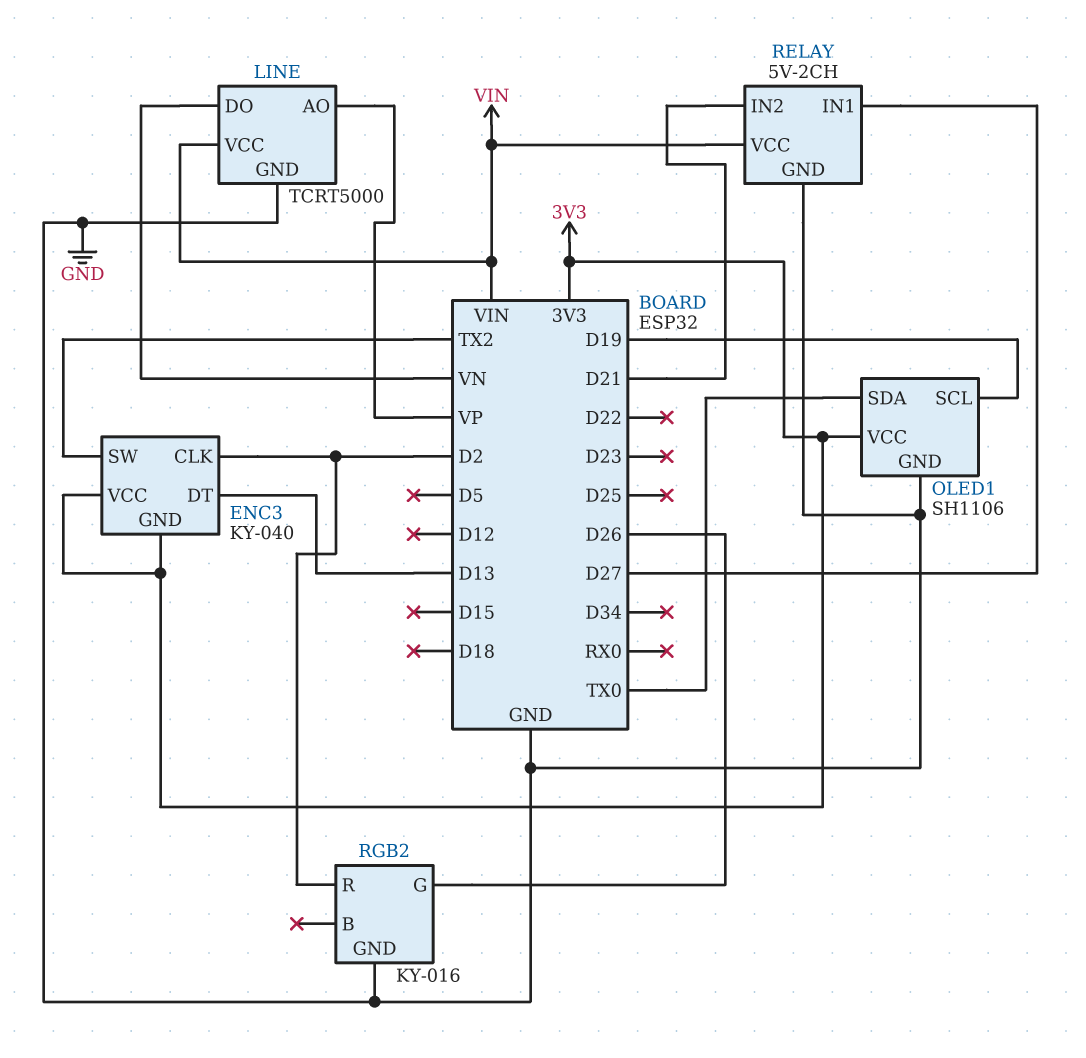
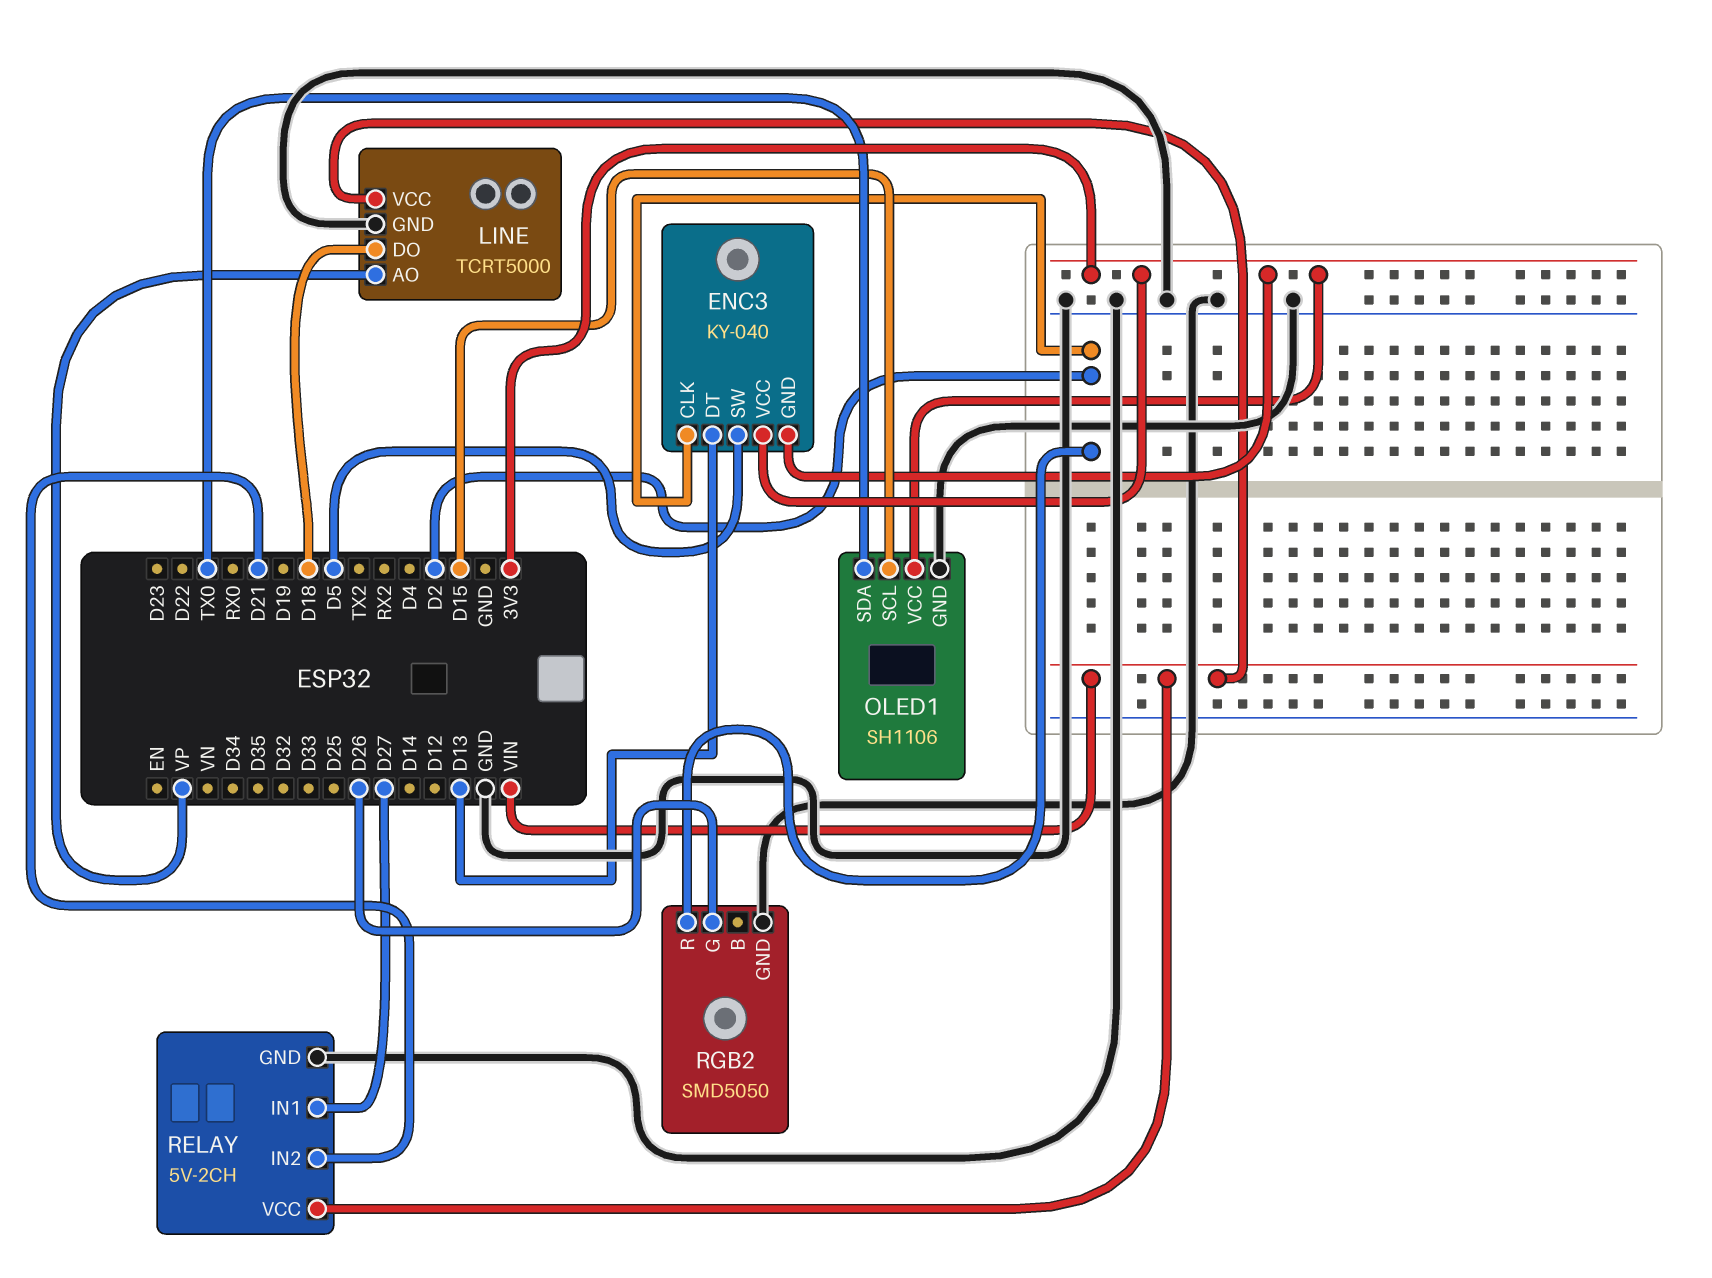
ENC3 pin SW: TX2 -> D5
LINE pin DO: VN -> D18
OLED1 pin SCL: D19 -> D15
RGB2: KY-016 -> SMD5050

